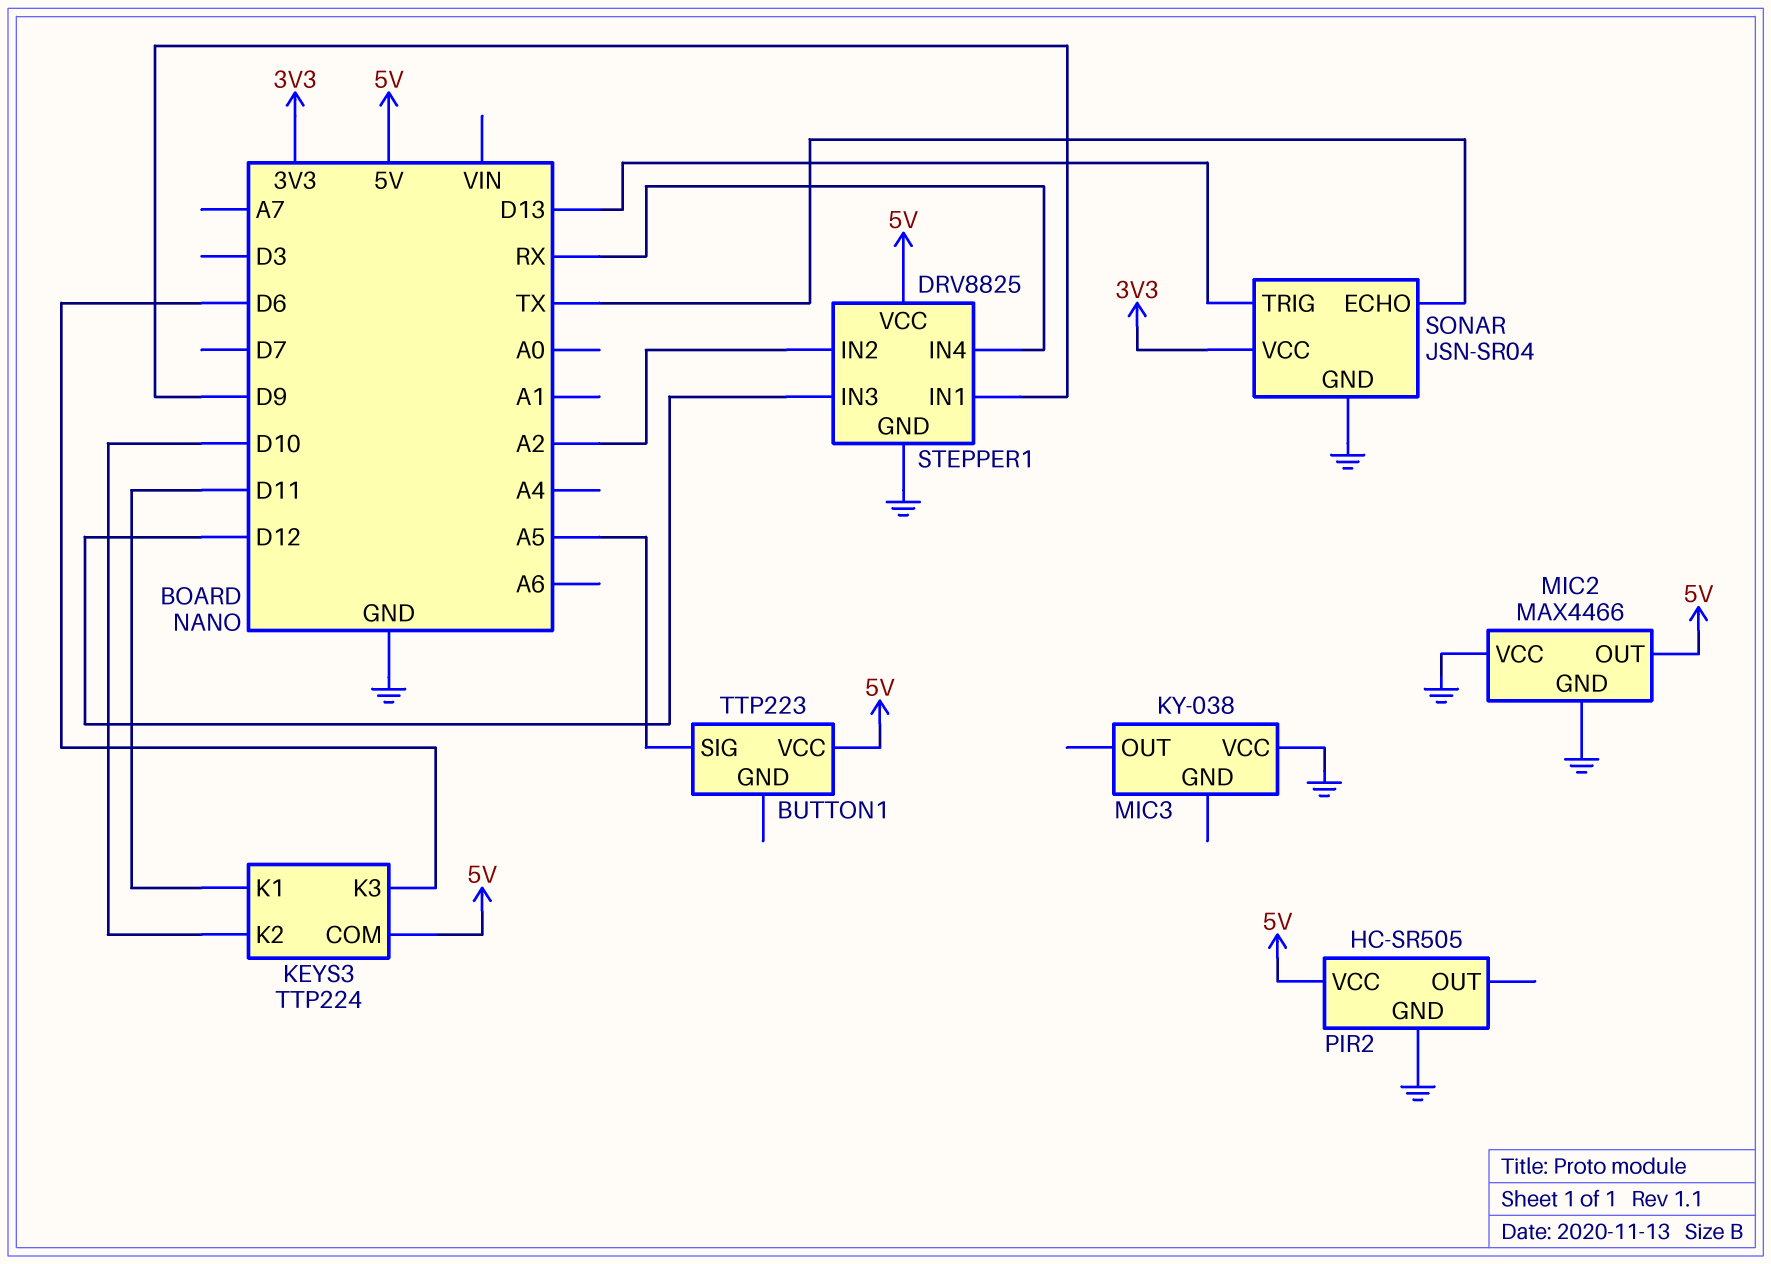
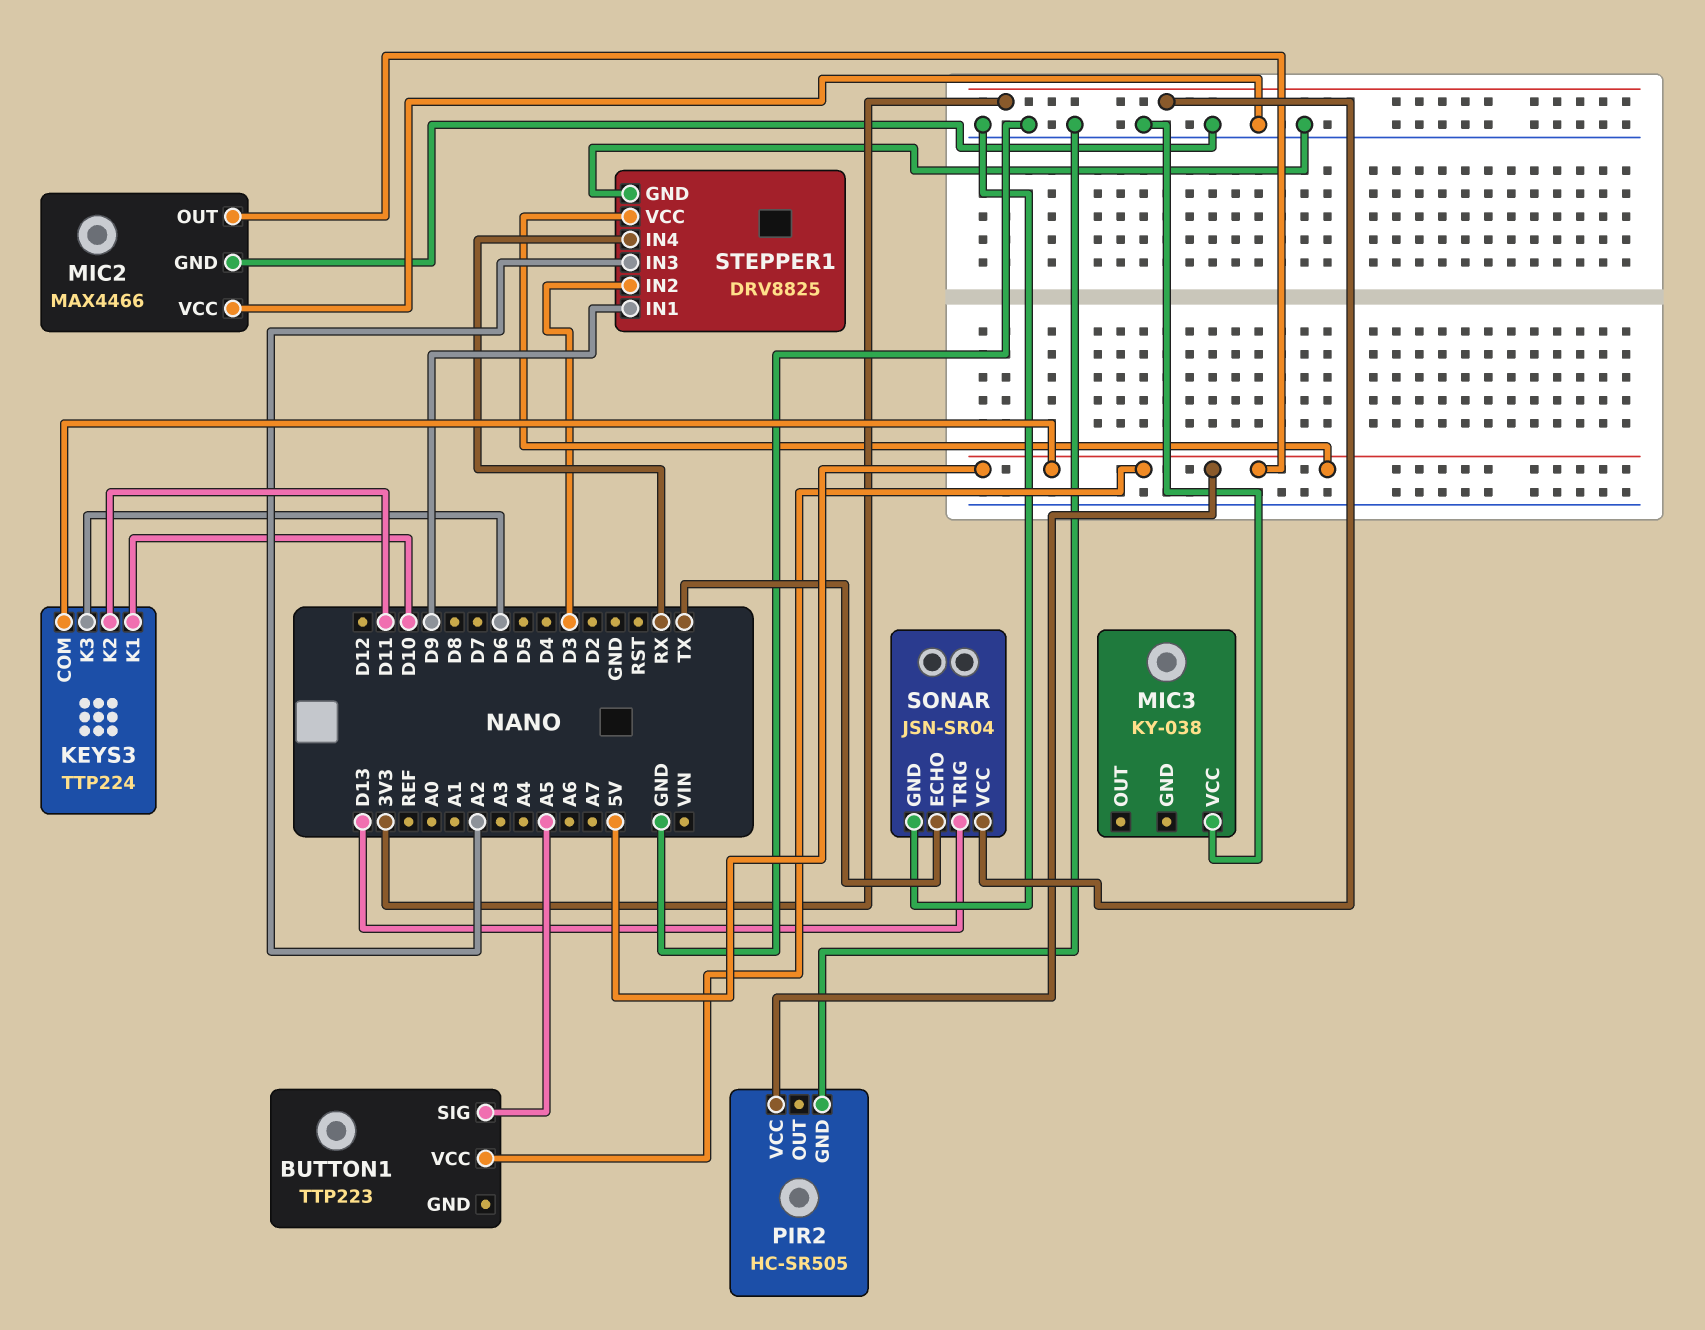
KEYS3 pin K1: D11 -> D10
KEYS3 pin K2: D10 -> D11
STEPPER1 pin IN2: A2 -> D3
STEPPER1 pin IN3: D12 -> A2

